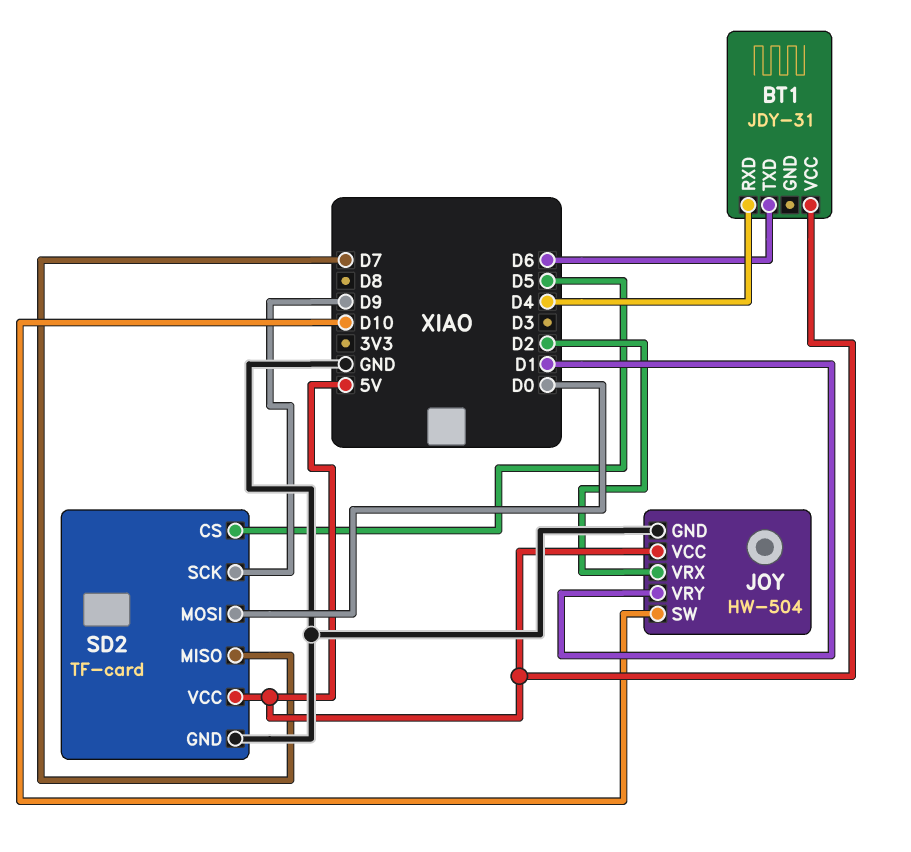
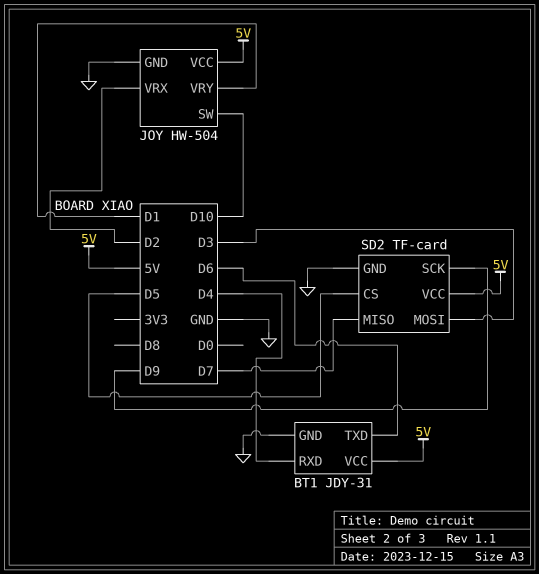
BT1 pin GND: none -> GND
SD2 pin MOSI: D0 -> D3

